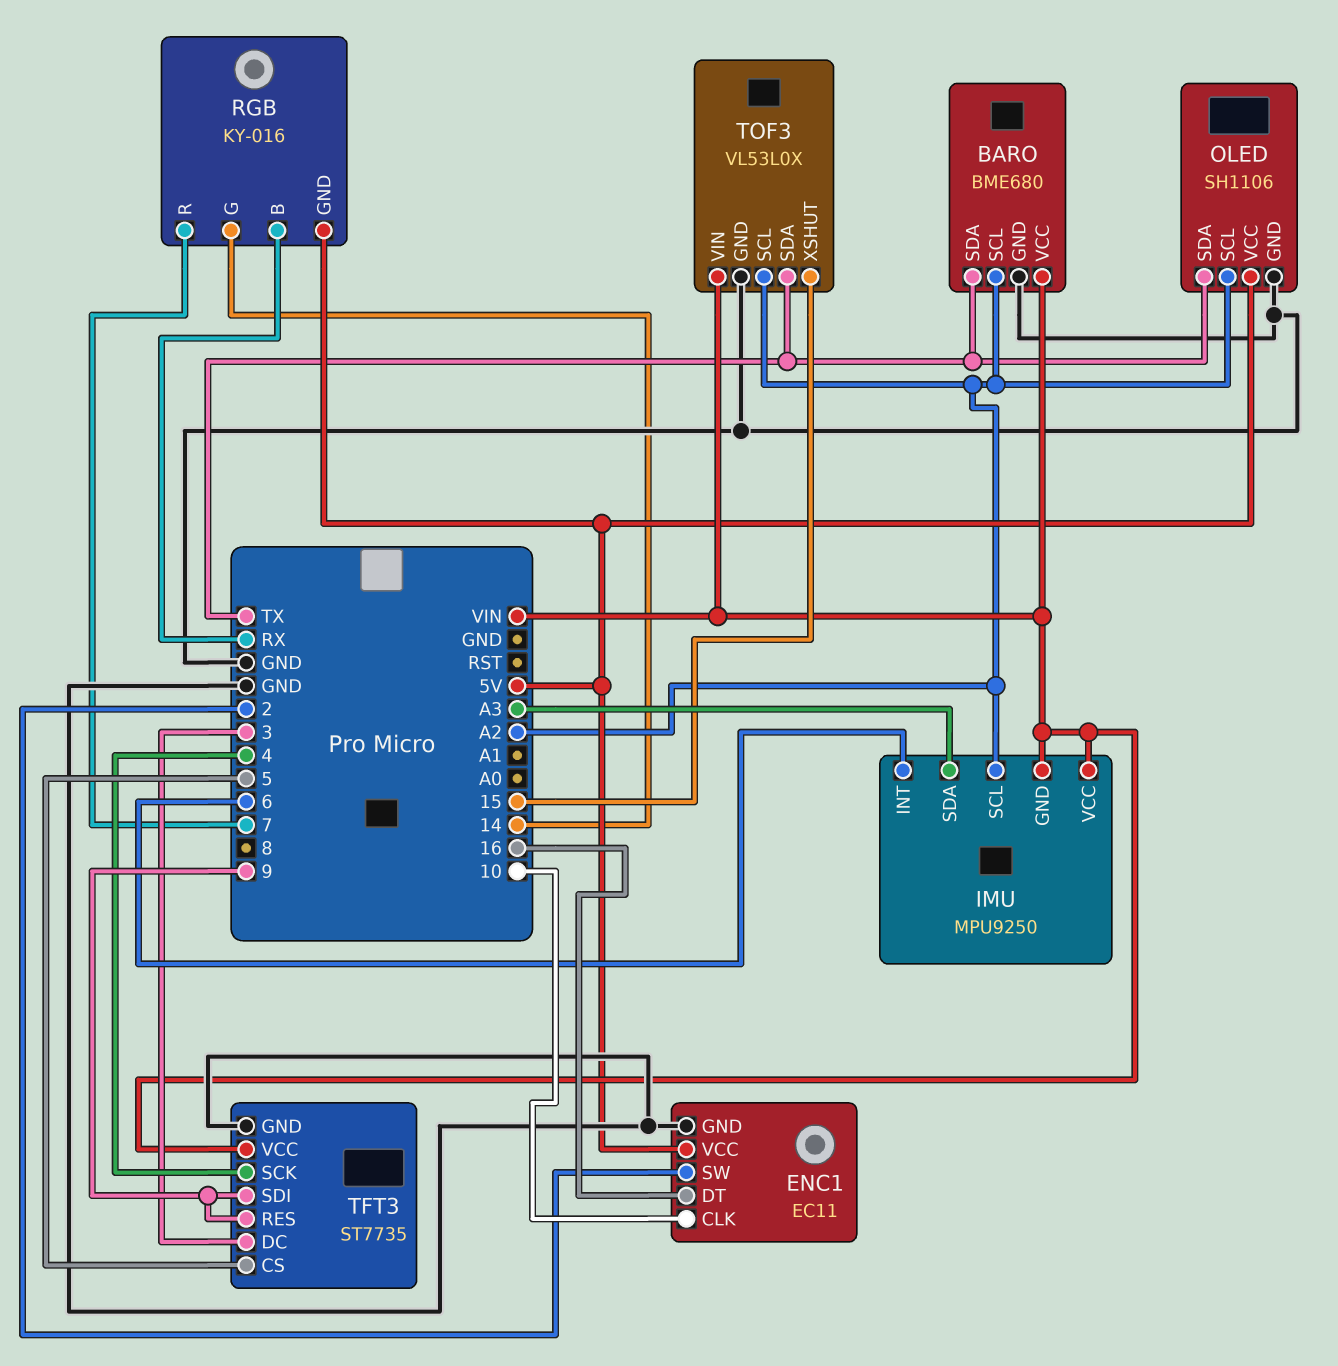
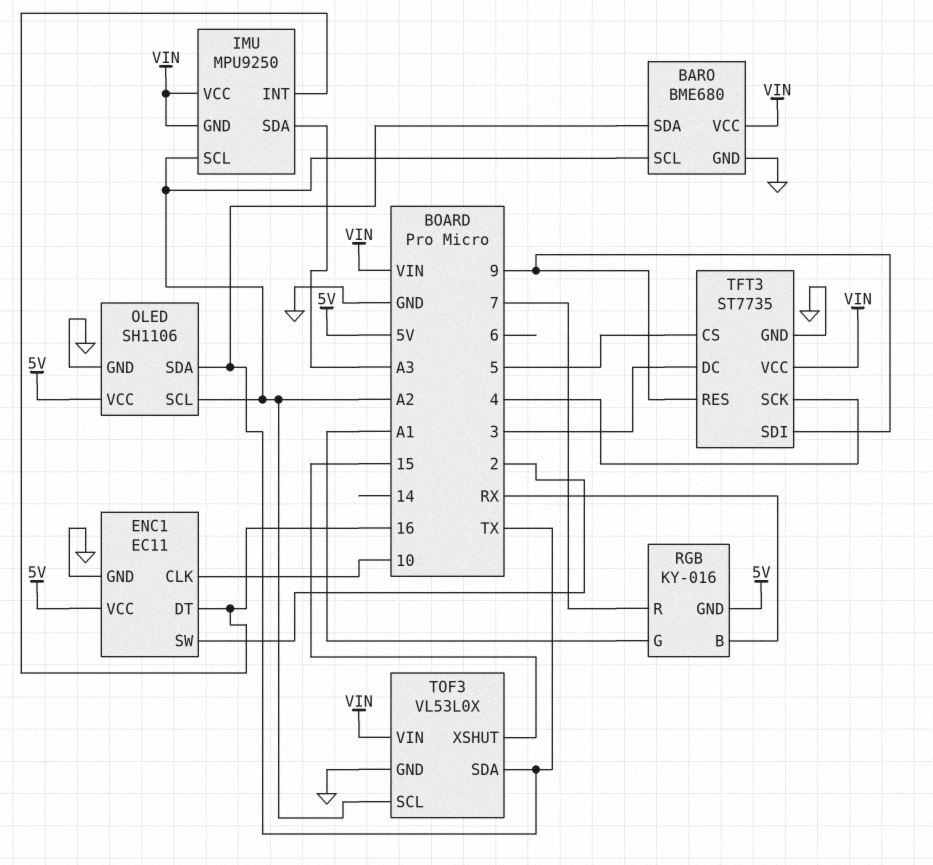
IMU pin INT: 6 -> 16
RGB pin G: 14 -> A1

